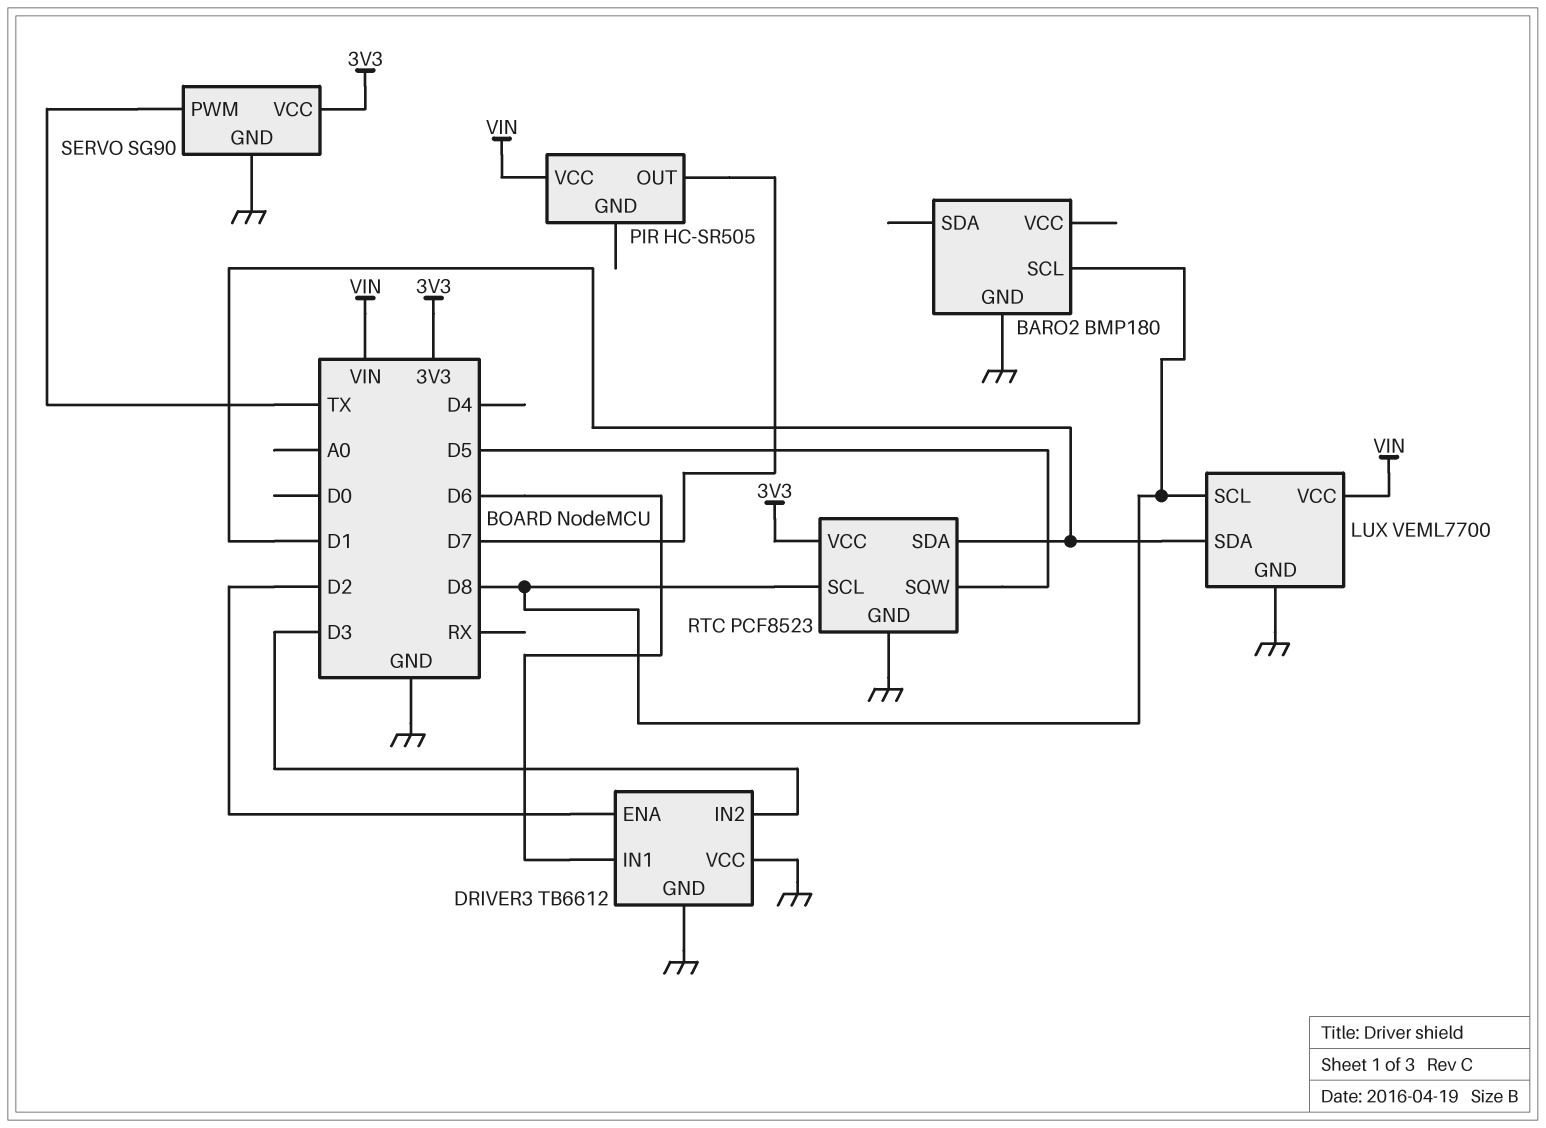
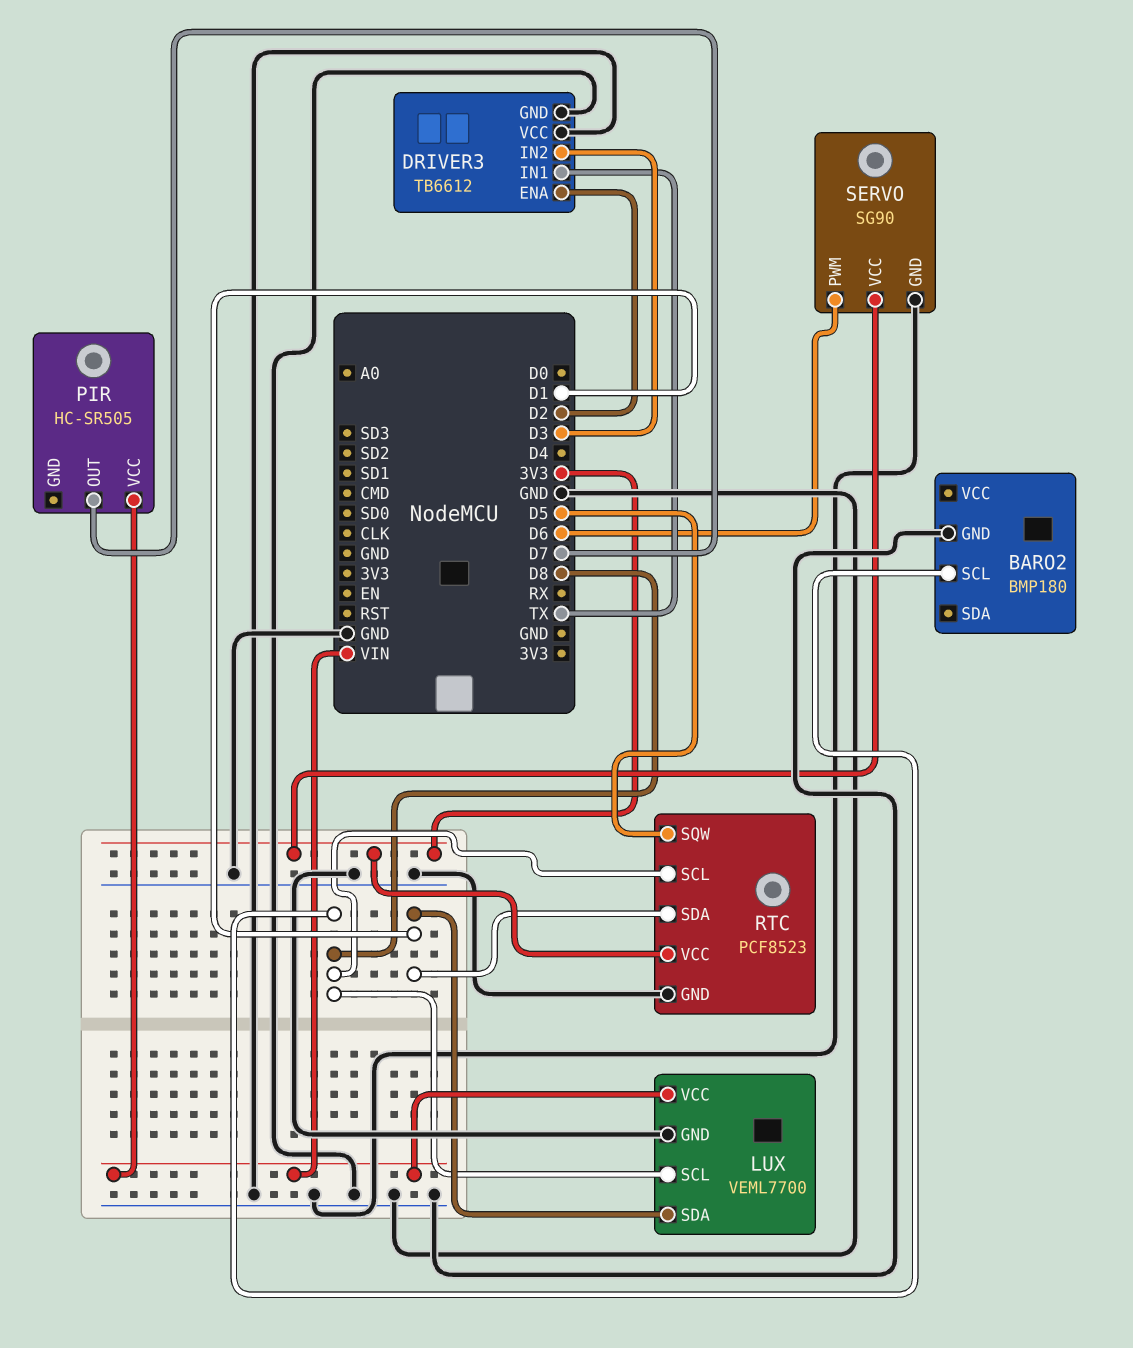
DRIVER3 pin IN1: D6 -> TX
SERVO pin PWM: TX -> D6

